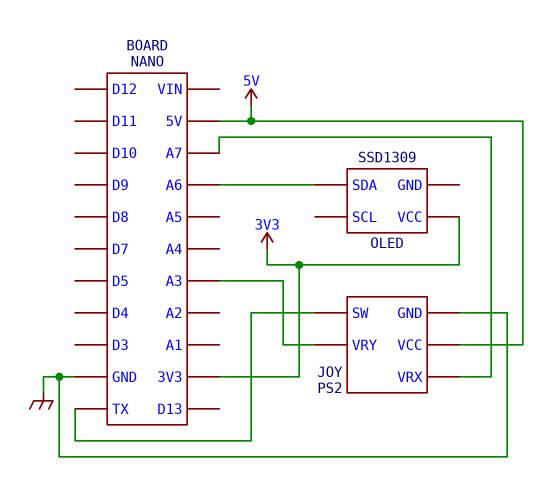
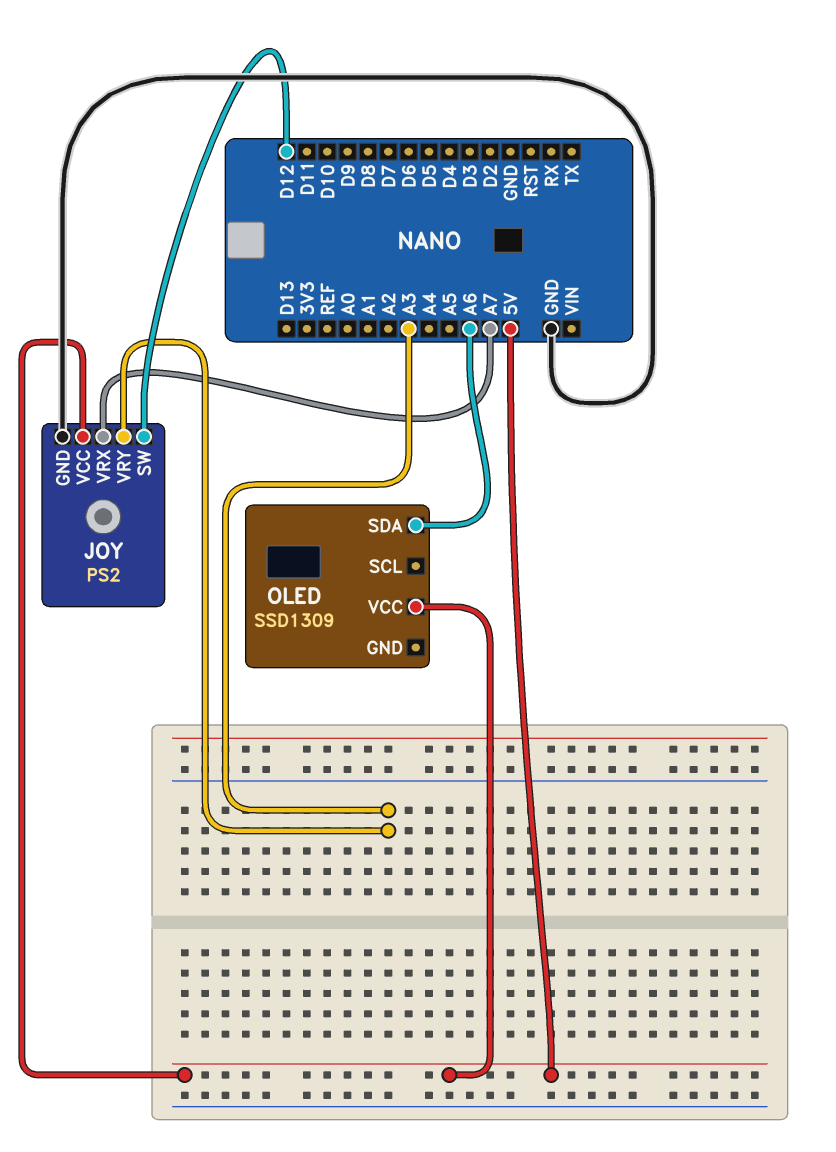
JOY pin SW: TX -> D12
OLED pin VCC: 3V3 -> 5V

